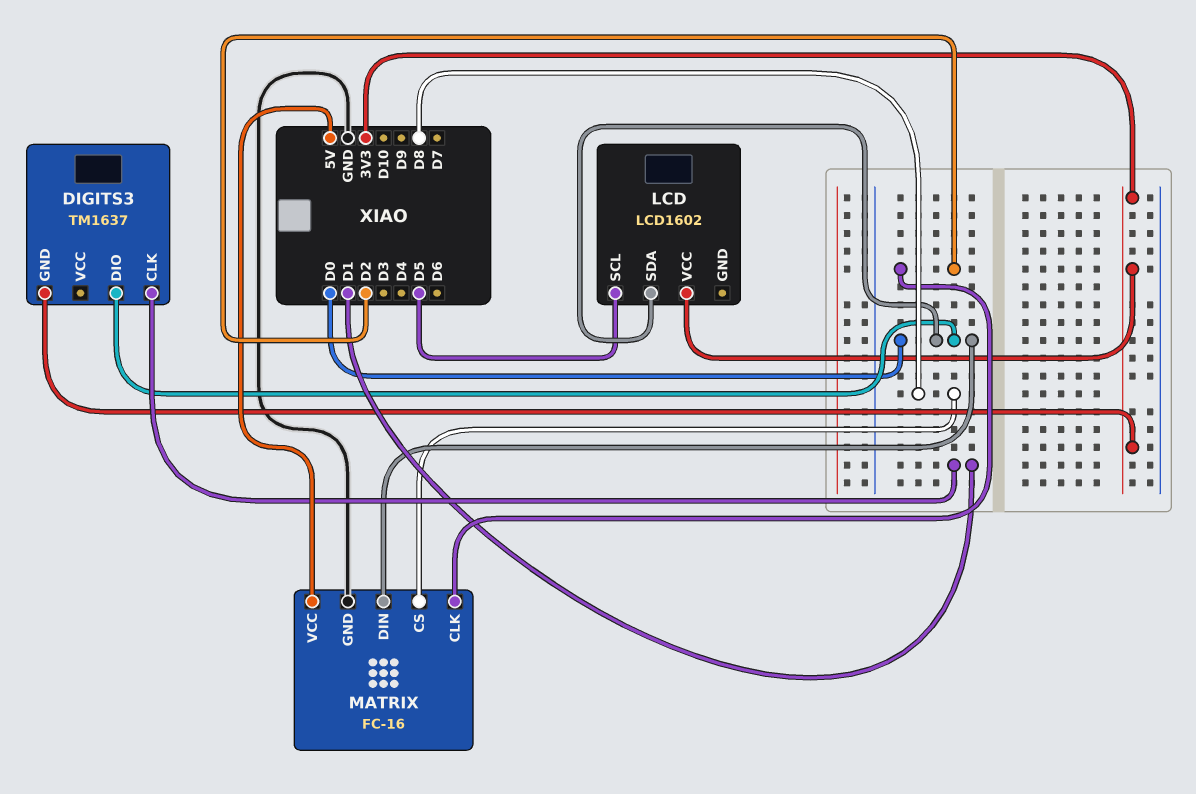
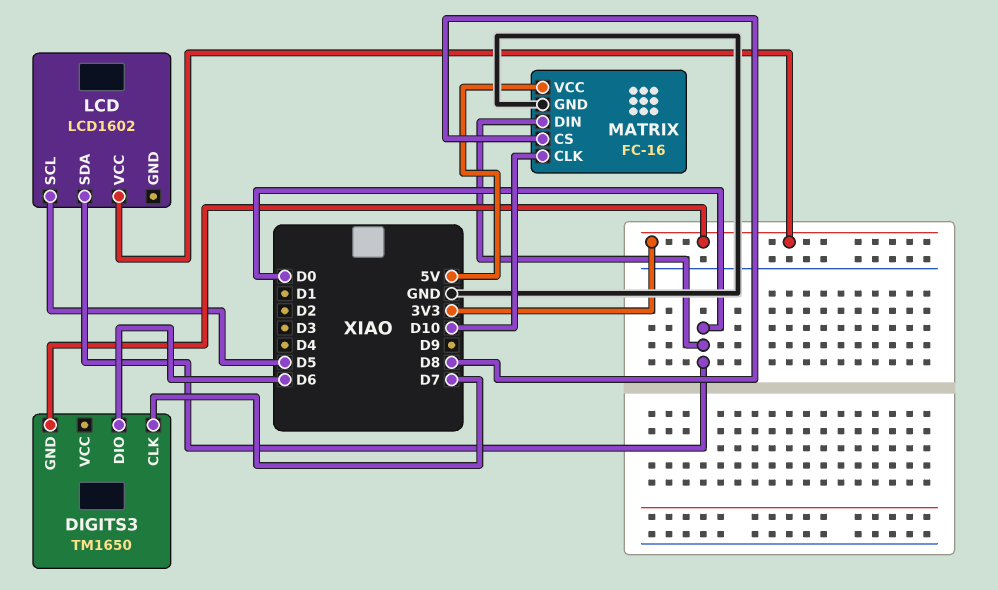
DIGITS3: TM1637 -> TM1650
DIGITS3 pin CLK: D1 -> D7
DIGITS3 pin DIO: D0 -> D6
MATRIX pin CLK: D2 -> D10

